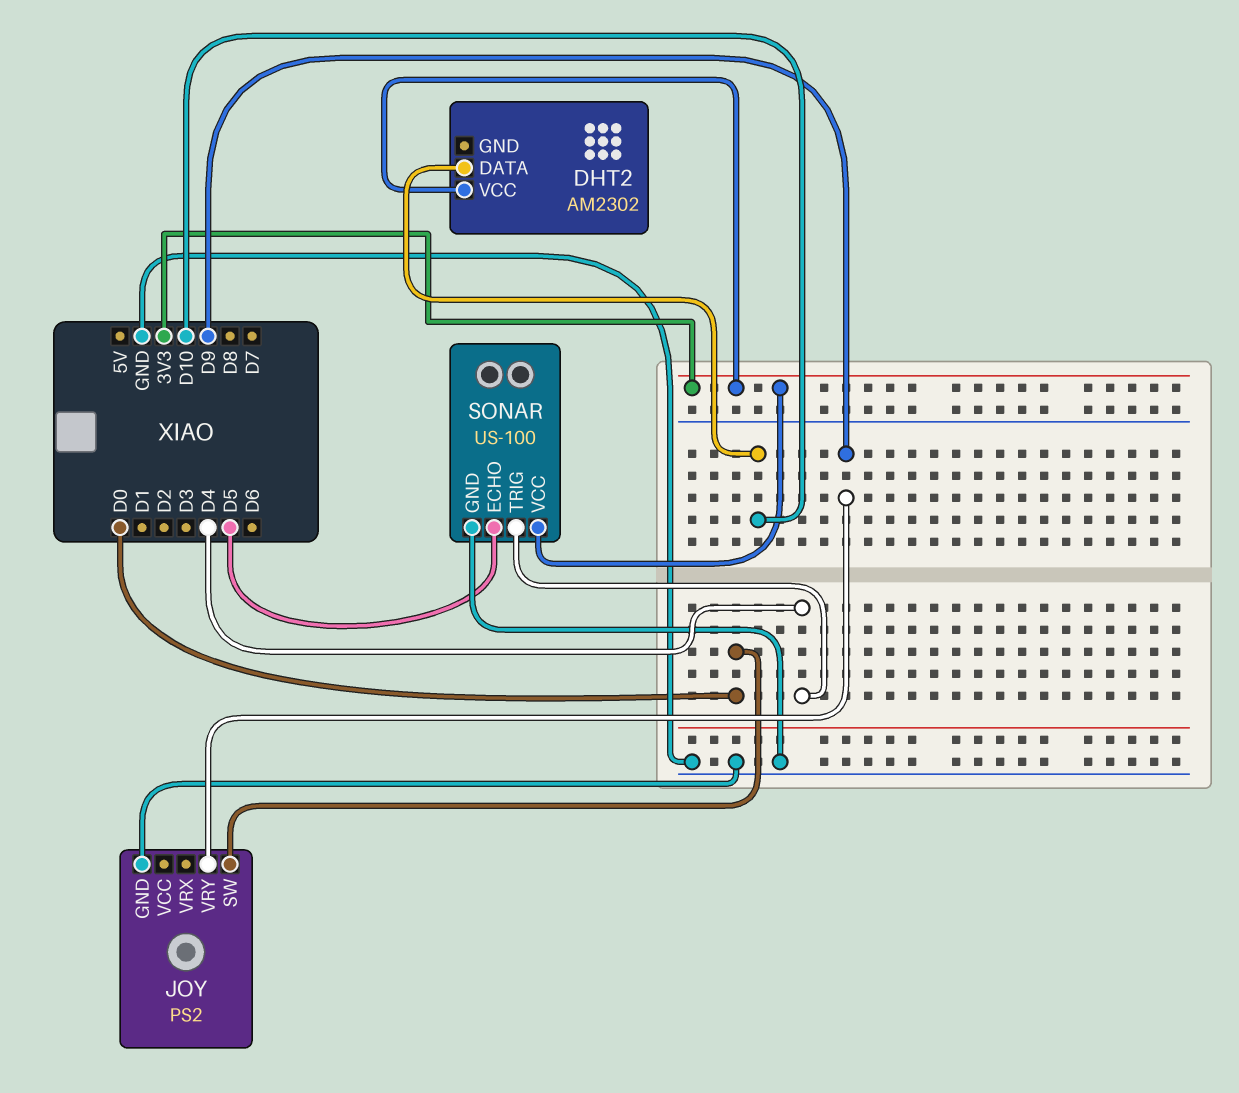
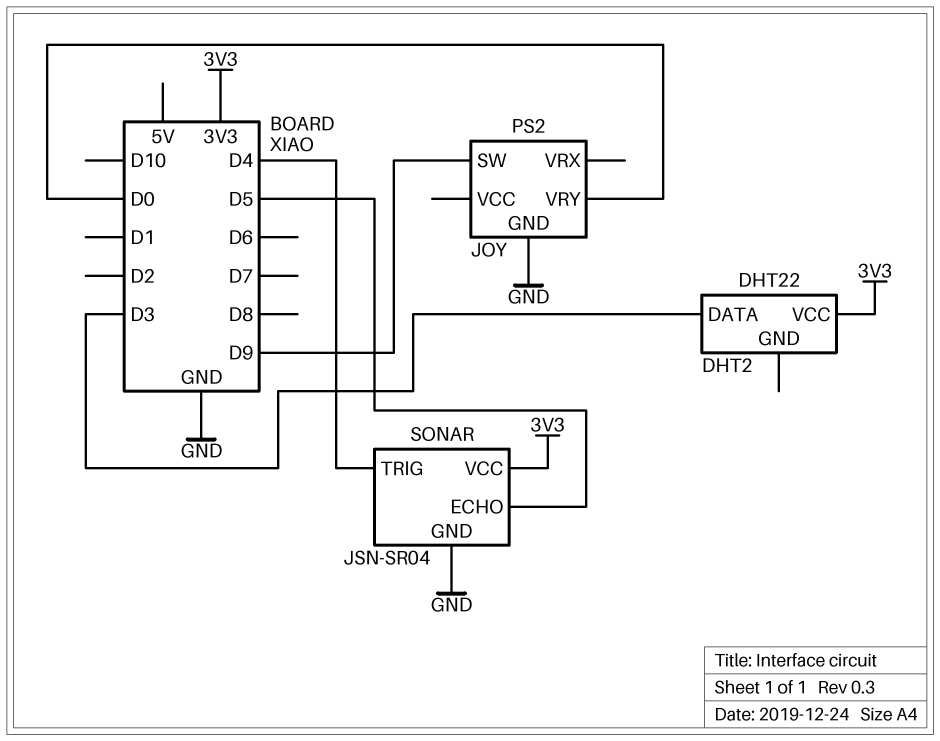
DHT2: AM2302 -> DHT22
DHT2 pin DATA: D10 -> D3
JOY pin SW: D0 -> D9
JOY pin VRY: D9 -> D0
SONAR: US-100 -> JSN-SR04

